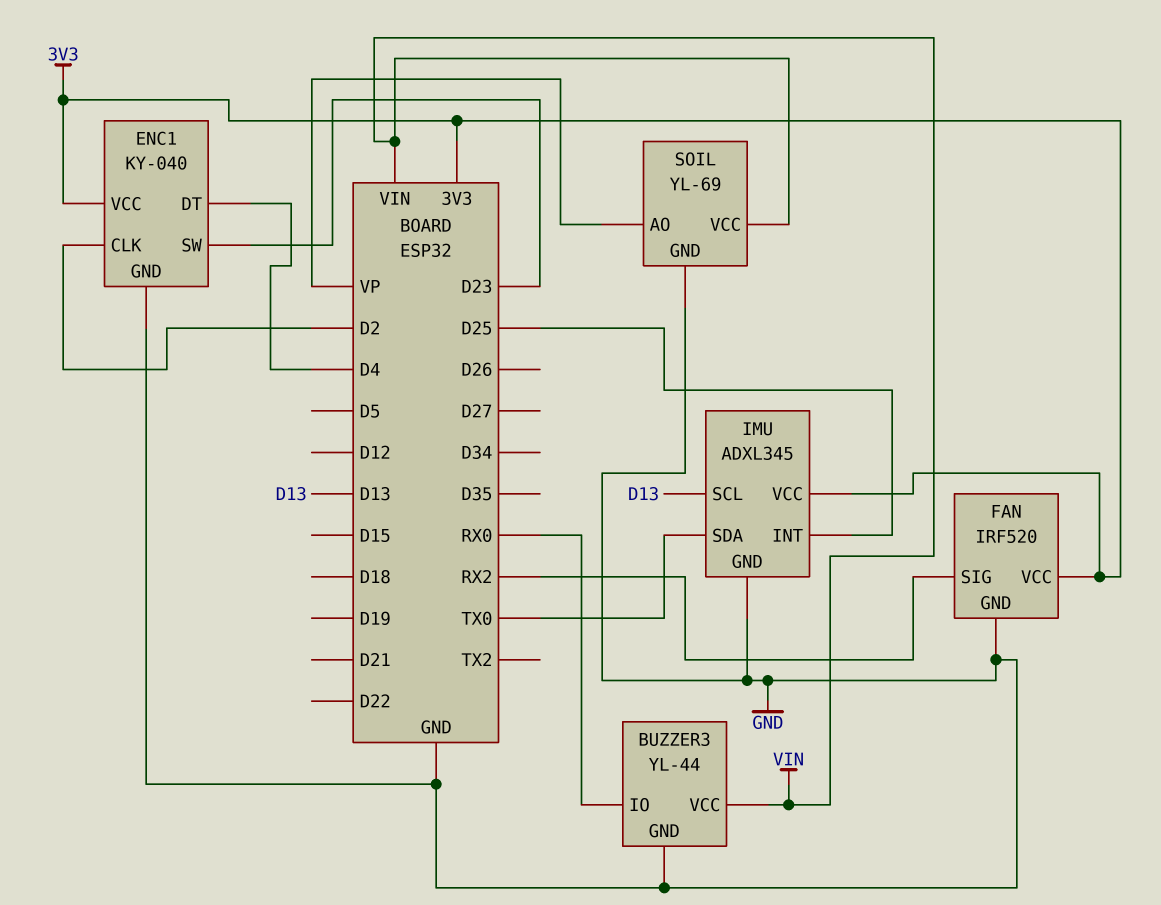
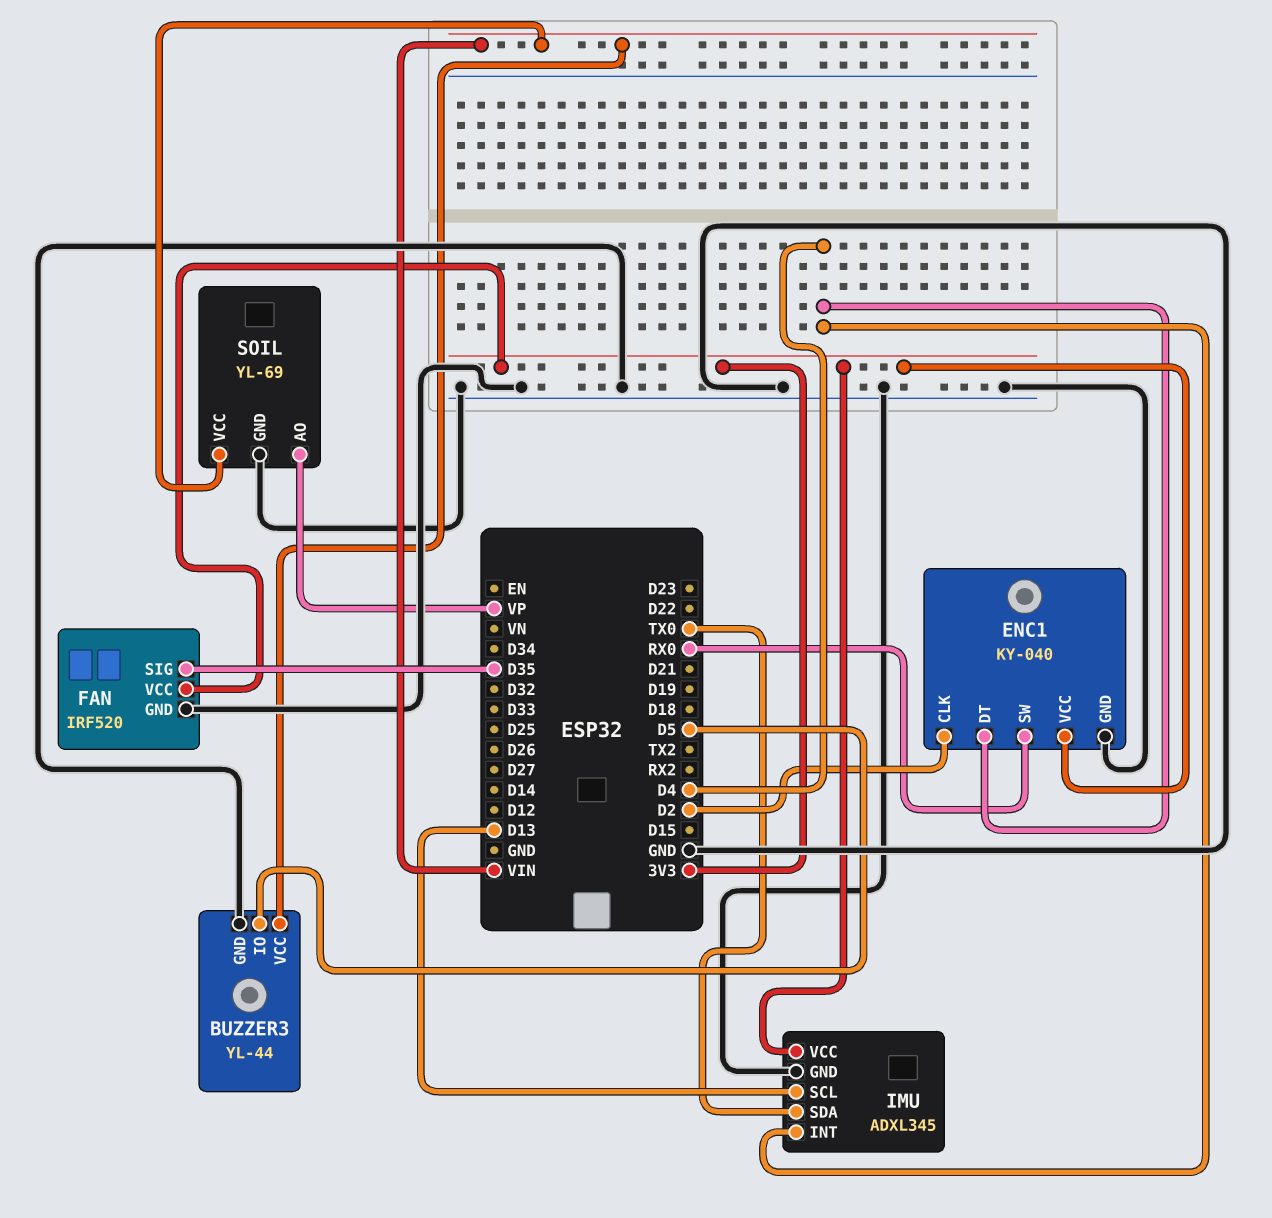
BUZZER3 pin IO: RX0 -> D5
ENC1 pin SW: D23 -> RX0
FAN pin SIG: RX2 -> D35
IMU pin INT: D25 -> D4

